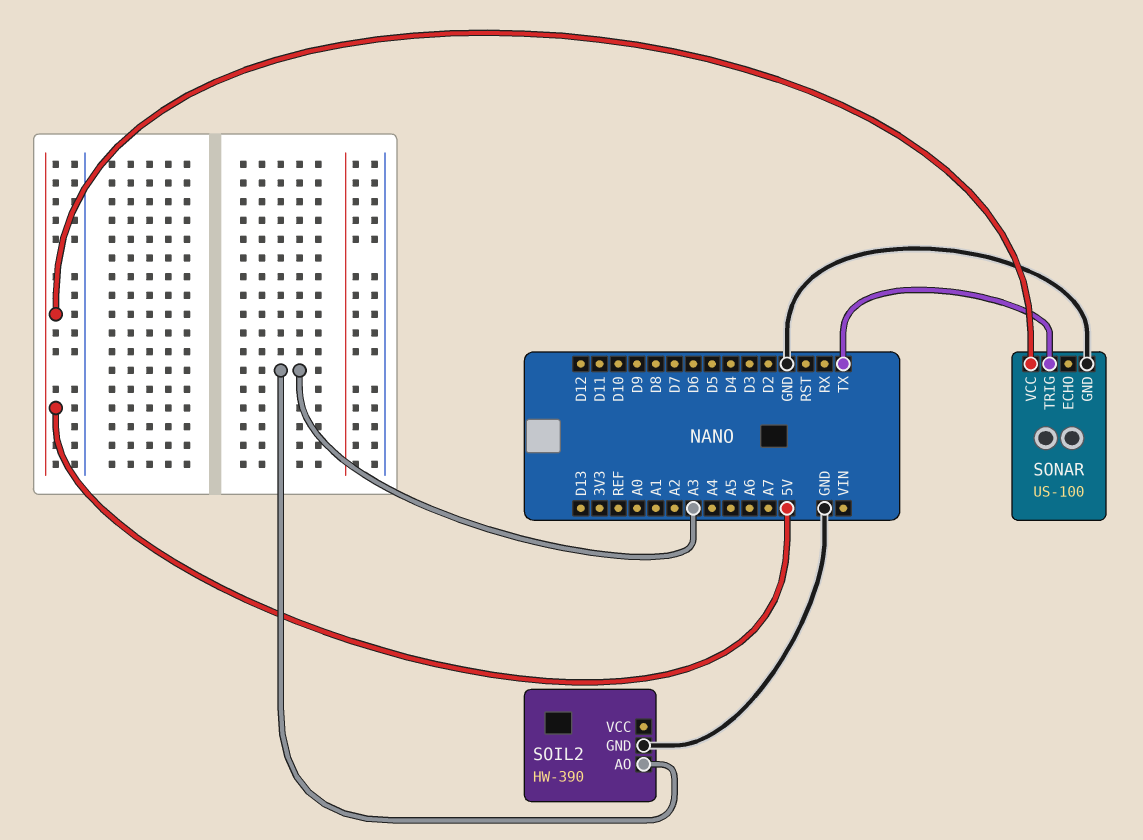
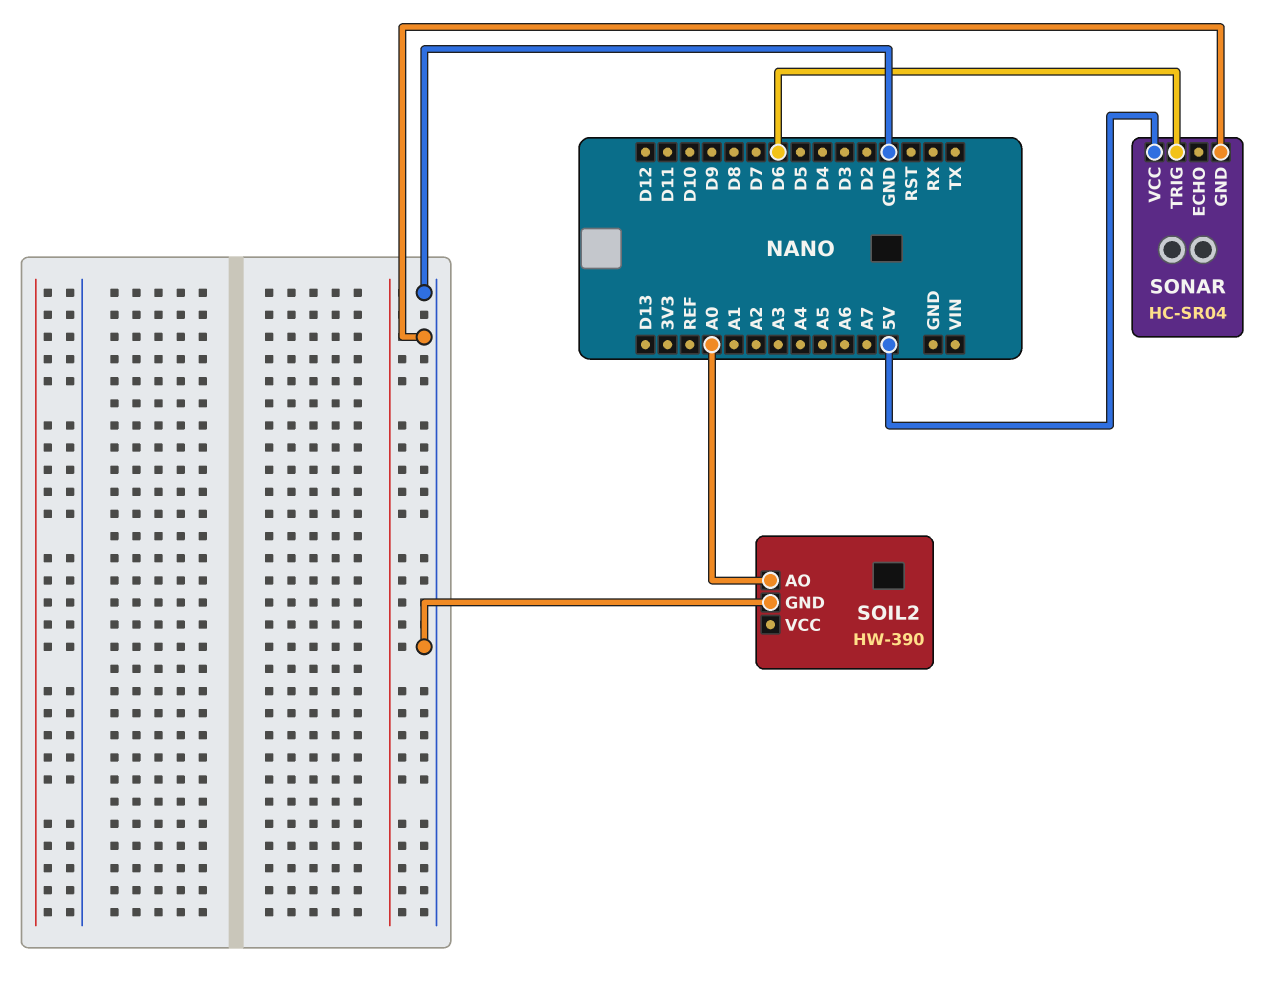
SOIL2 pin AO: A3 -> A0
SONAR: US-100 -> HC-SR04
SONAR pin TRIG: TX -> D6

